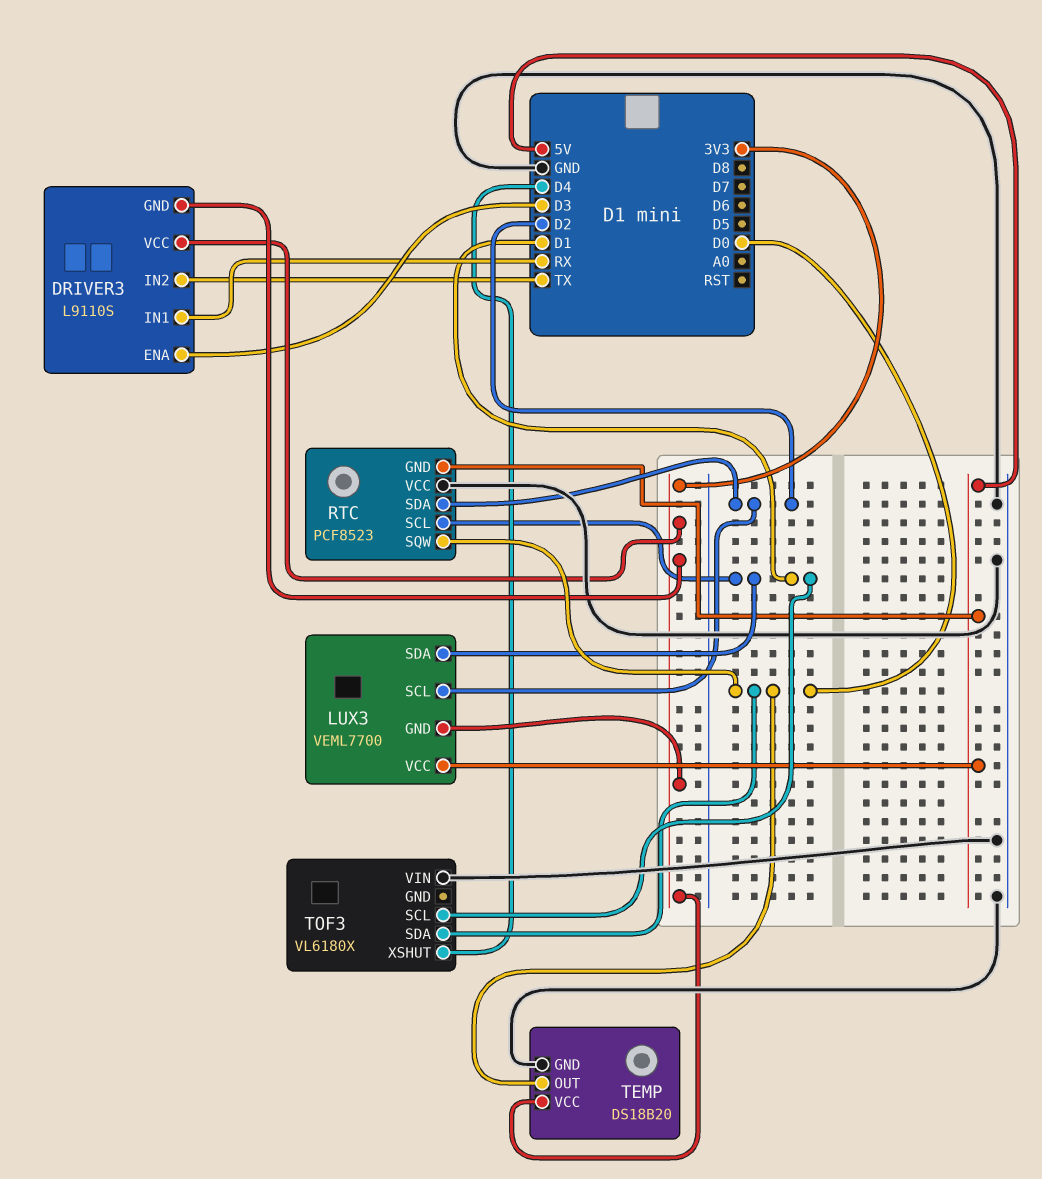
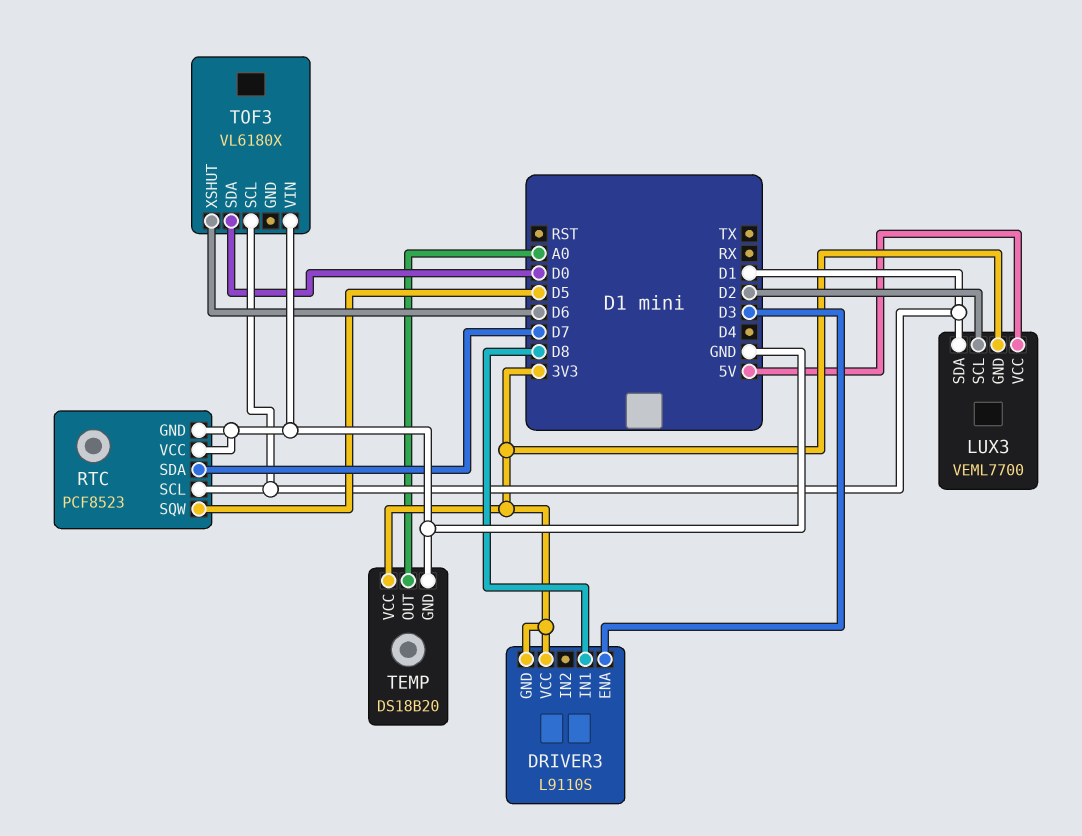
DRIVER3 pin IN1: RX -> D8
DRIVER3 pin IN2: TX -> none
RTC pin GND: 5V -> GND
RTC pin SDA: D2 -> D7
RTC pin SQW: D0 -> D5
TEMP pin OUT: D0 -> A0
TOF3 pin XSHUT: D4 -> D6

